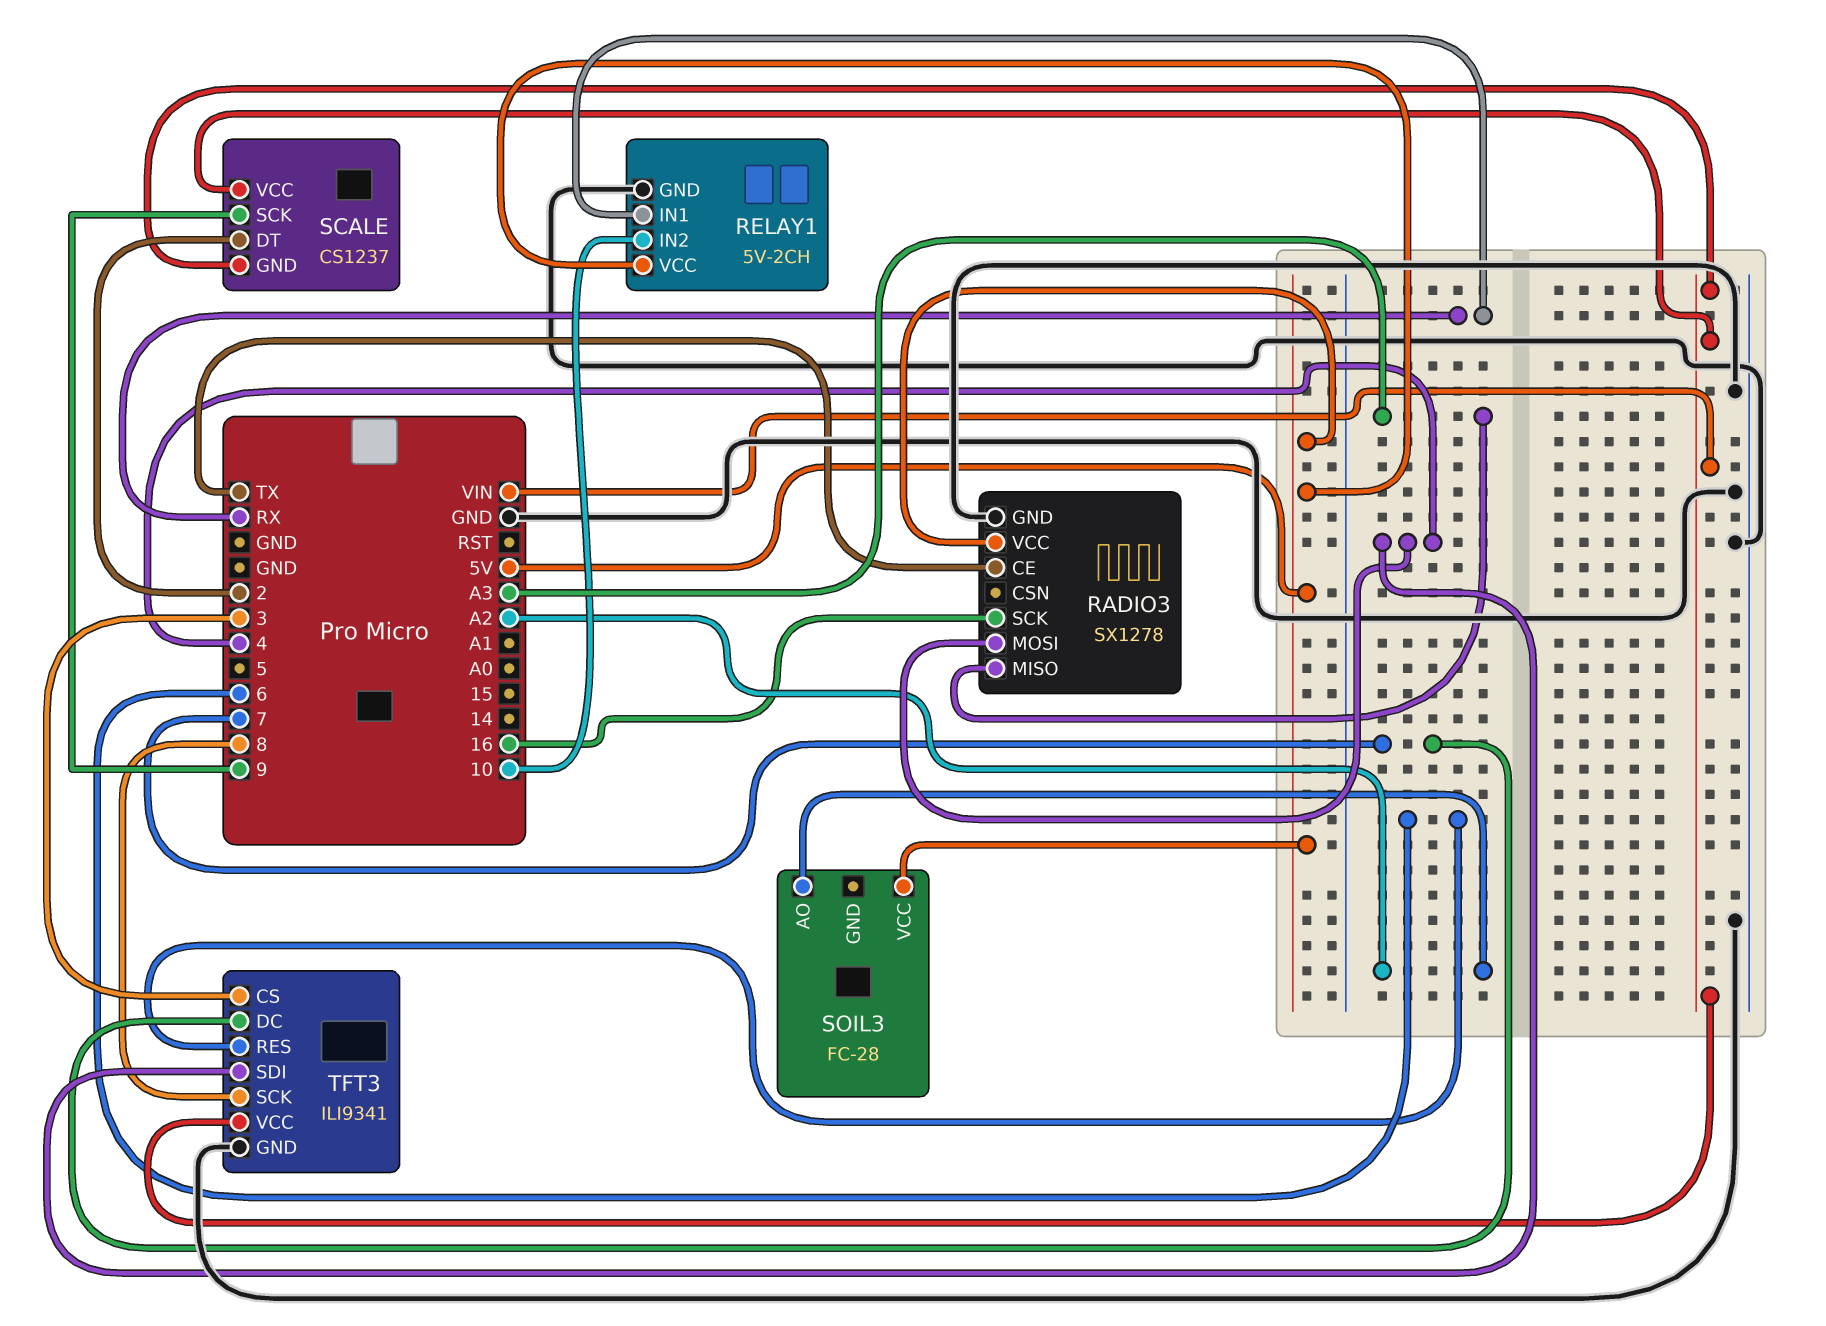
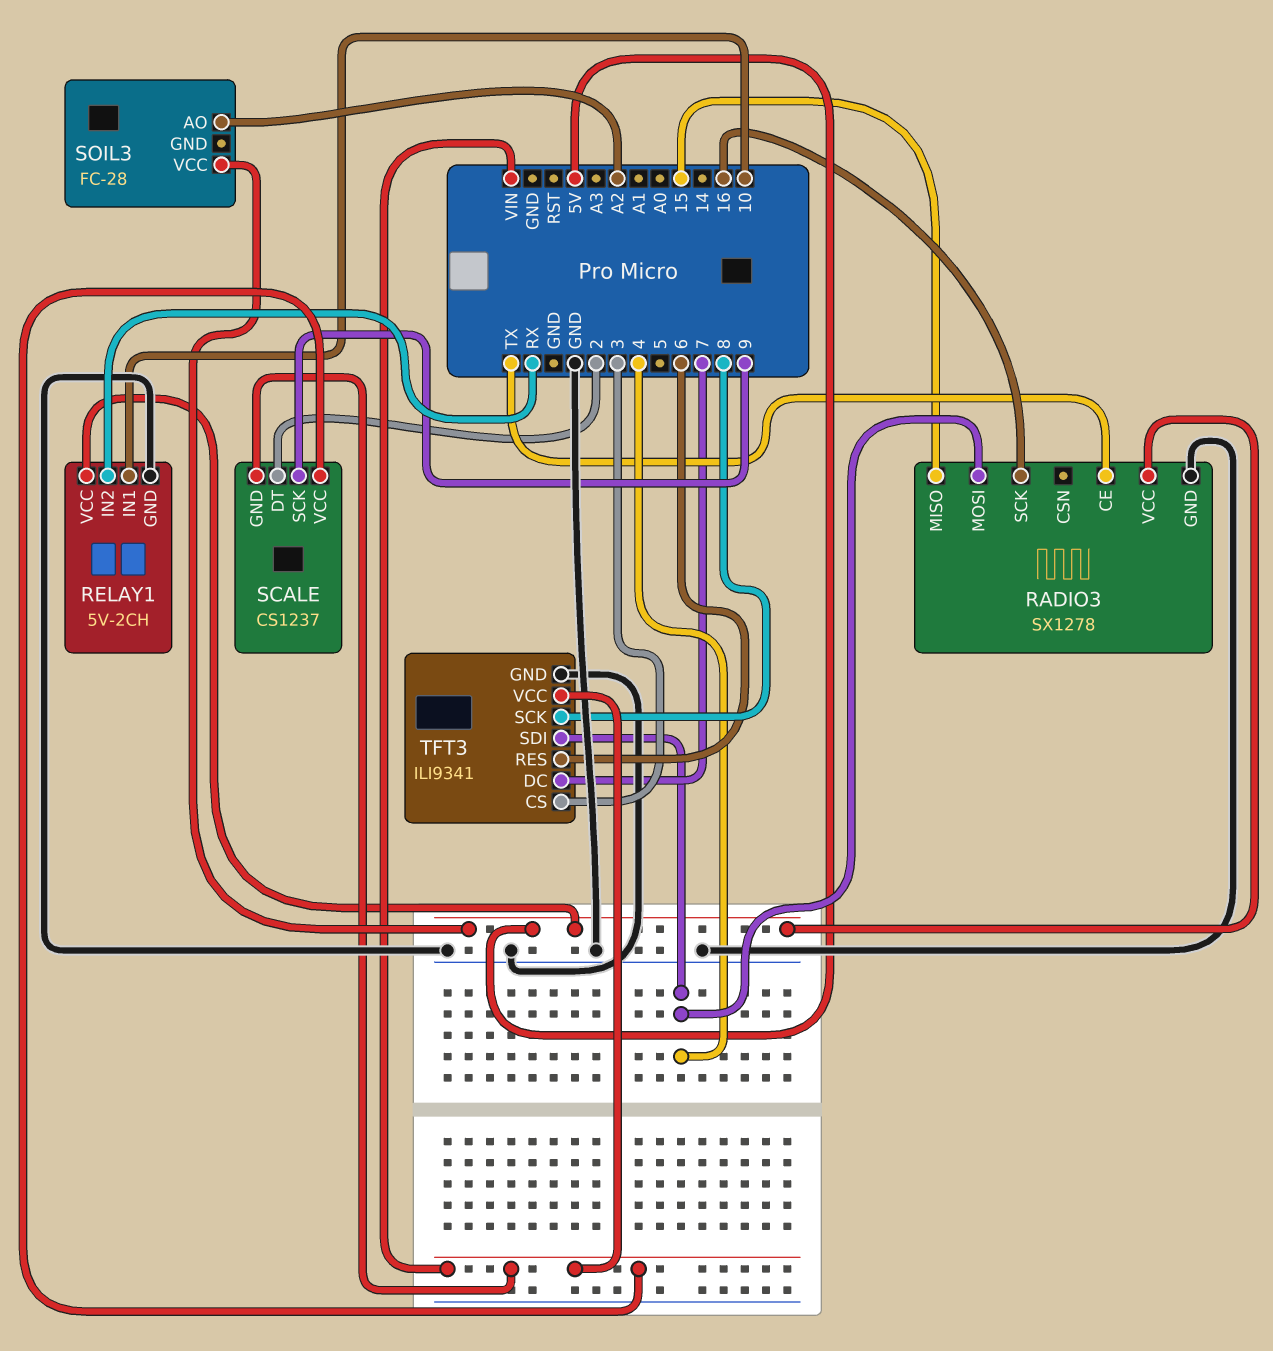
RADIO3 pin MISO: A3 -> 15
RELAY1 pin IN1: RX -> 10
RELAY1 pin IN2: 10 -> RX

